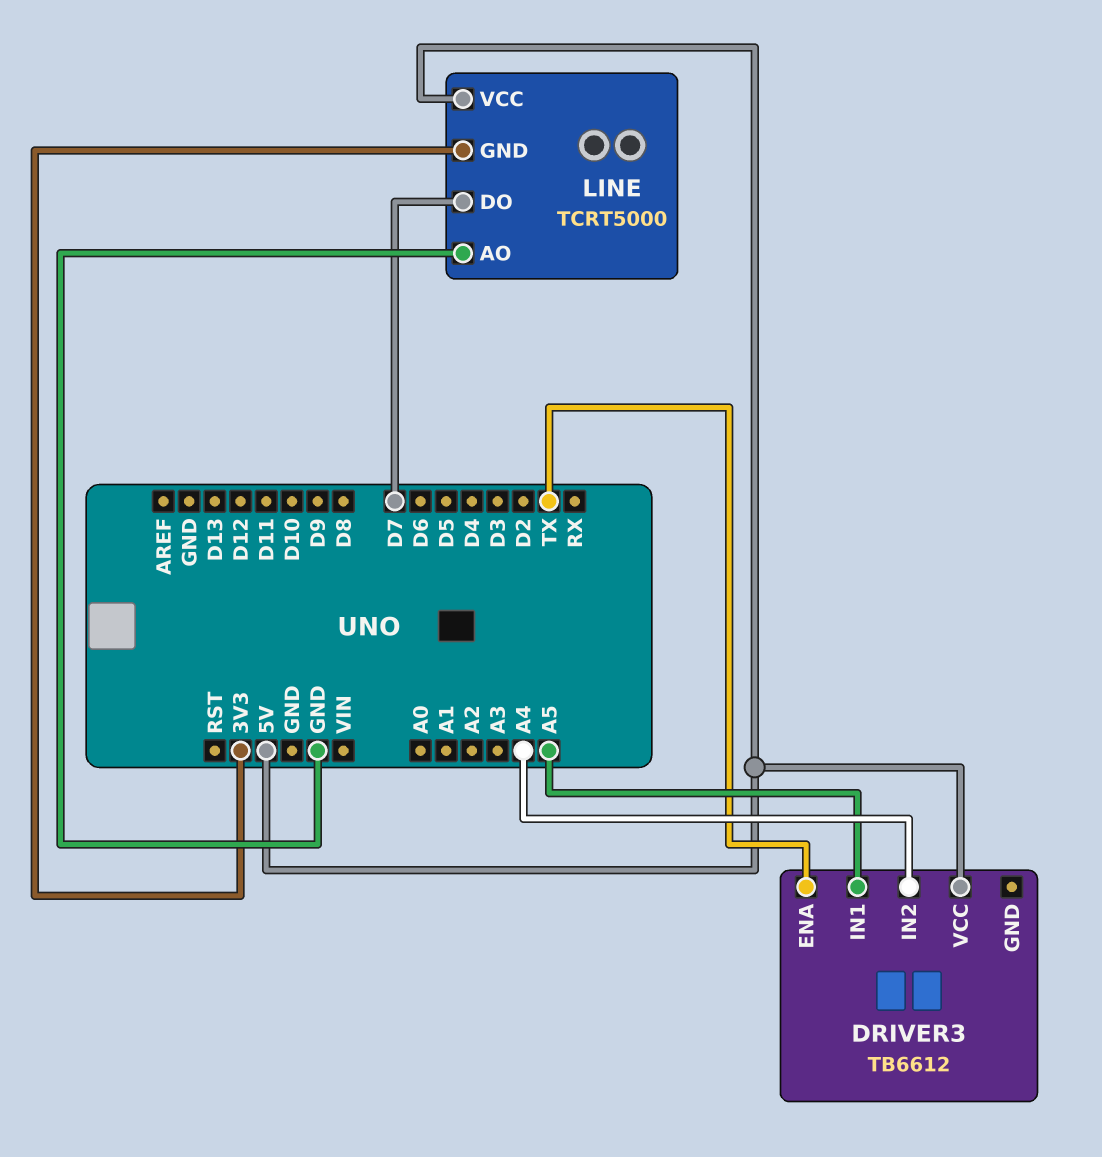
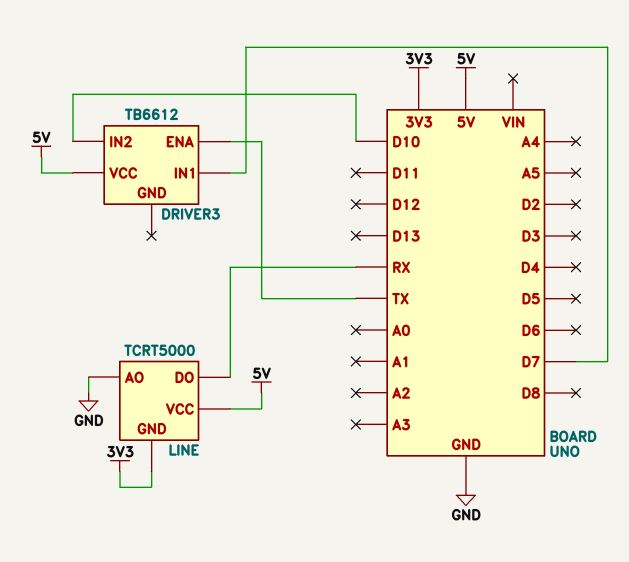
DRIVER3 pin IN1: A5 -> D7
DRIVER3 pin IN2: A4 -> D10
LINE pin DO: D7 -> RX

